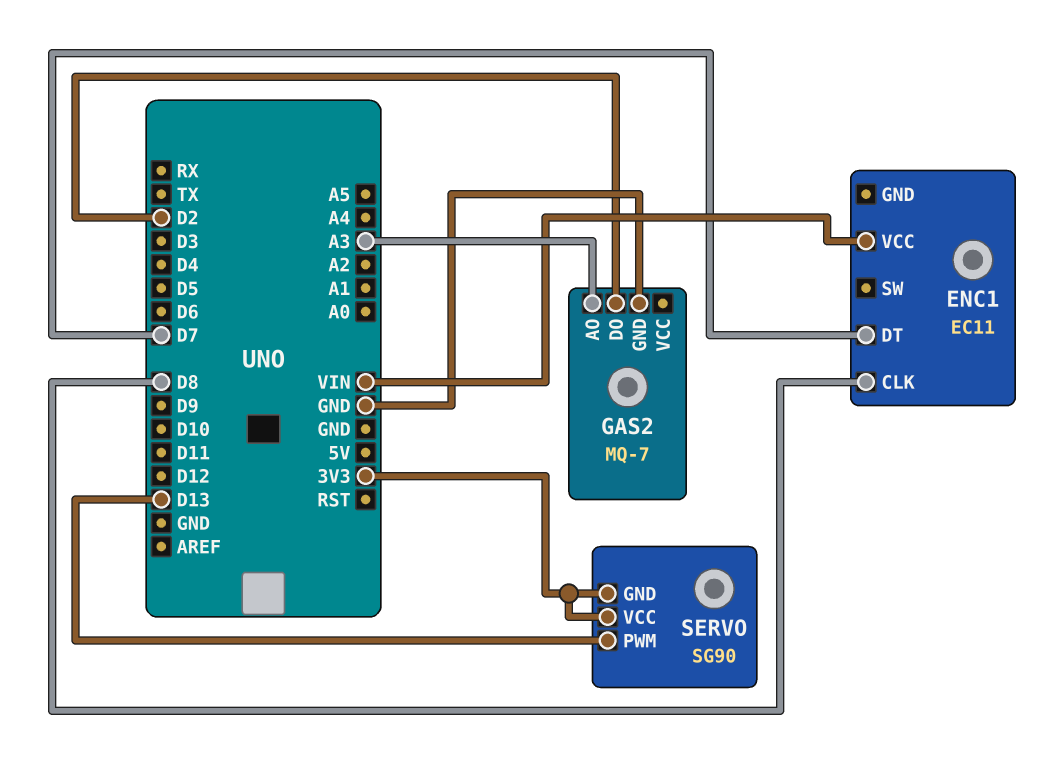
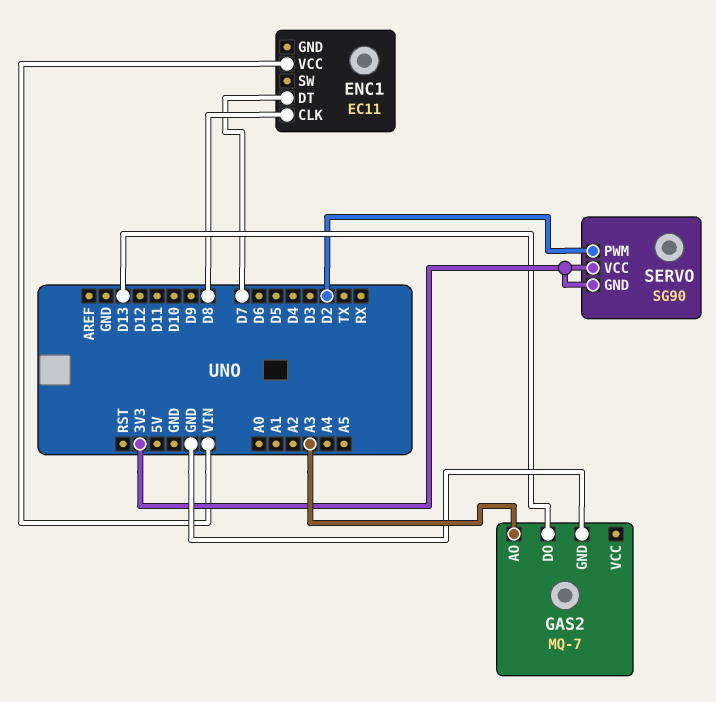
GAS2 pin DO: D2 -> D13
SERVO pin PWM: D13 -> D2

